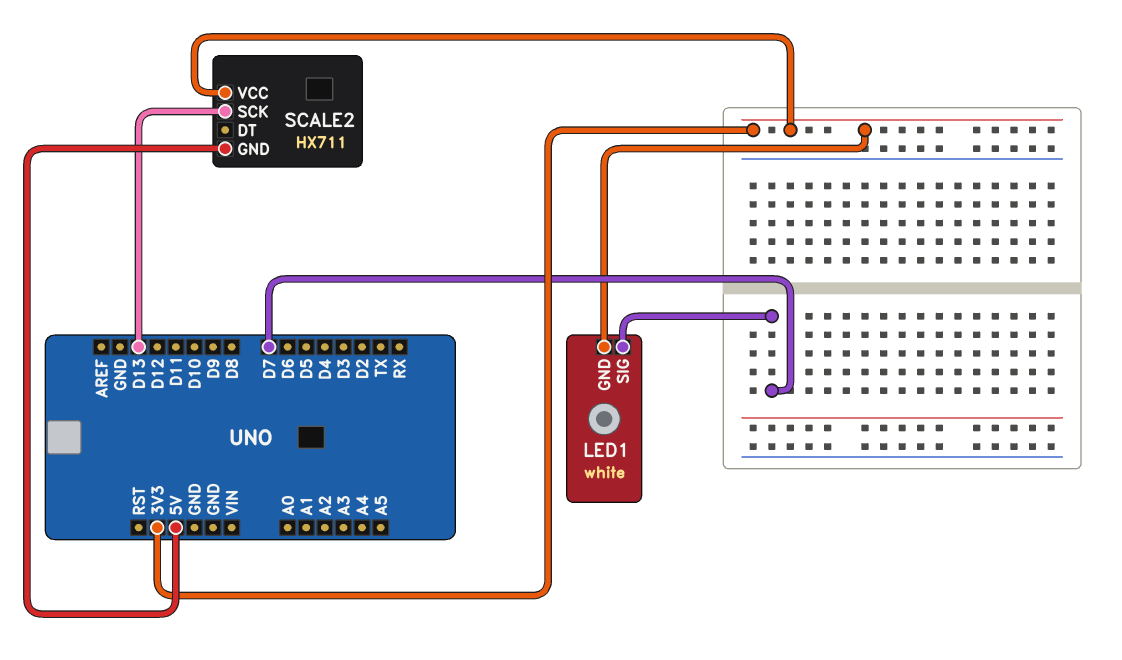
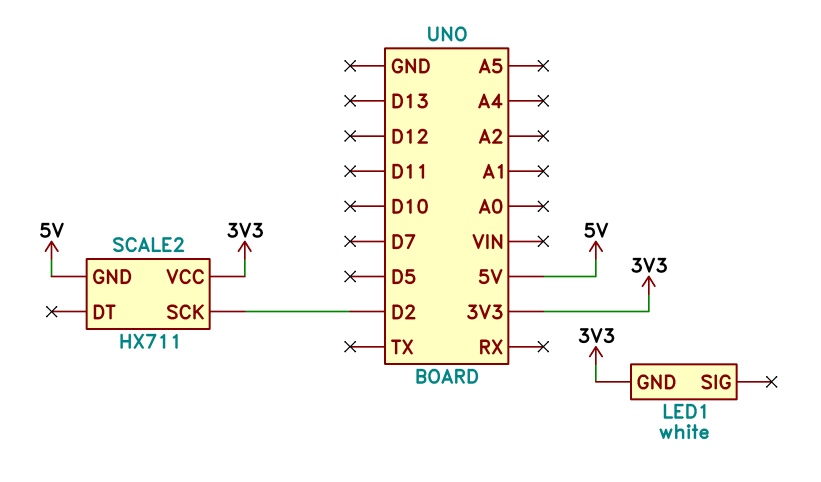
LED1 pin SIG: D7 -> none
SCALE2 pin SCK: D13 -> D2

